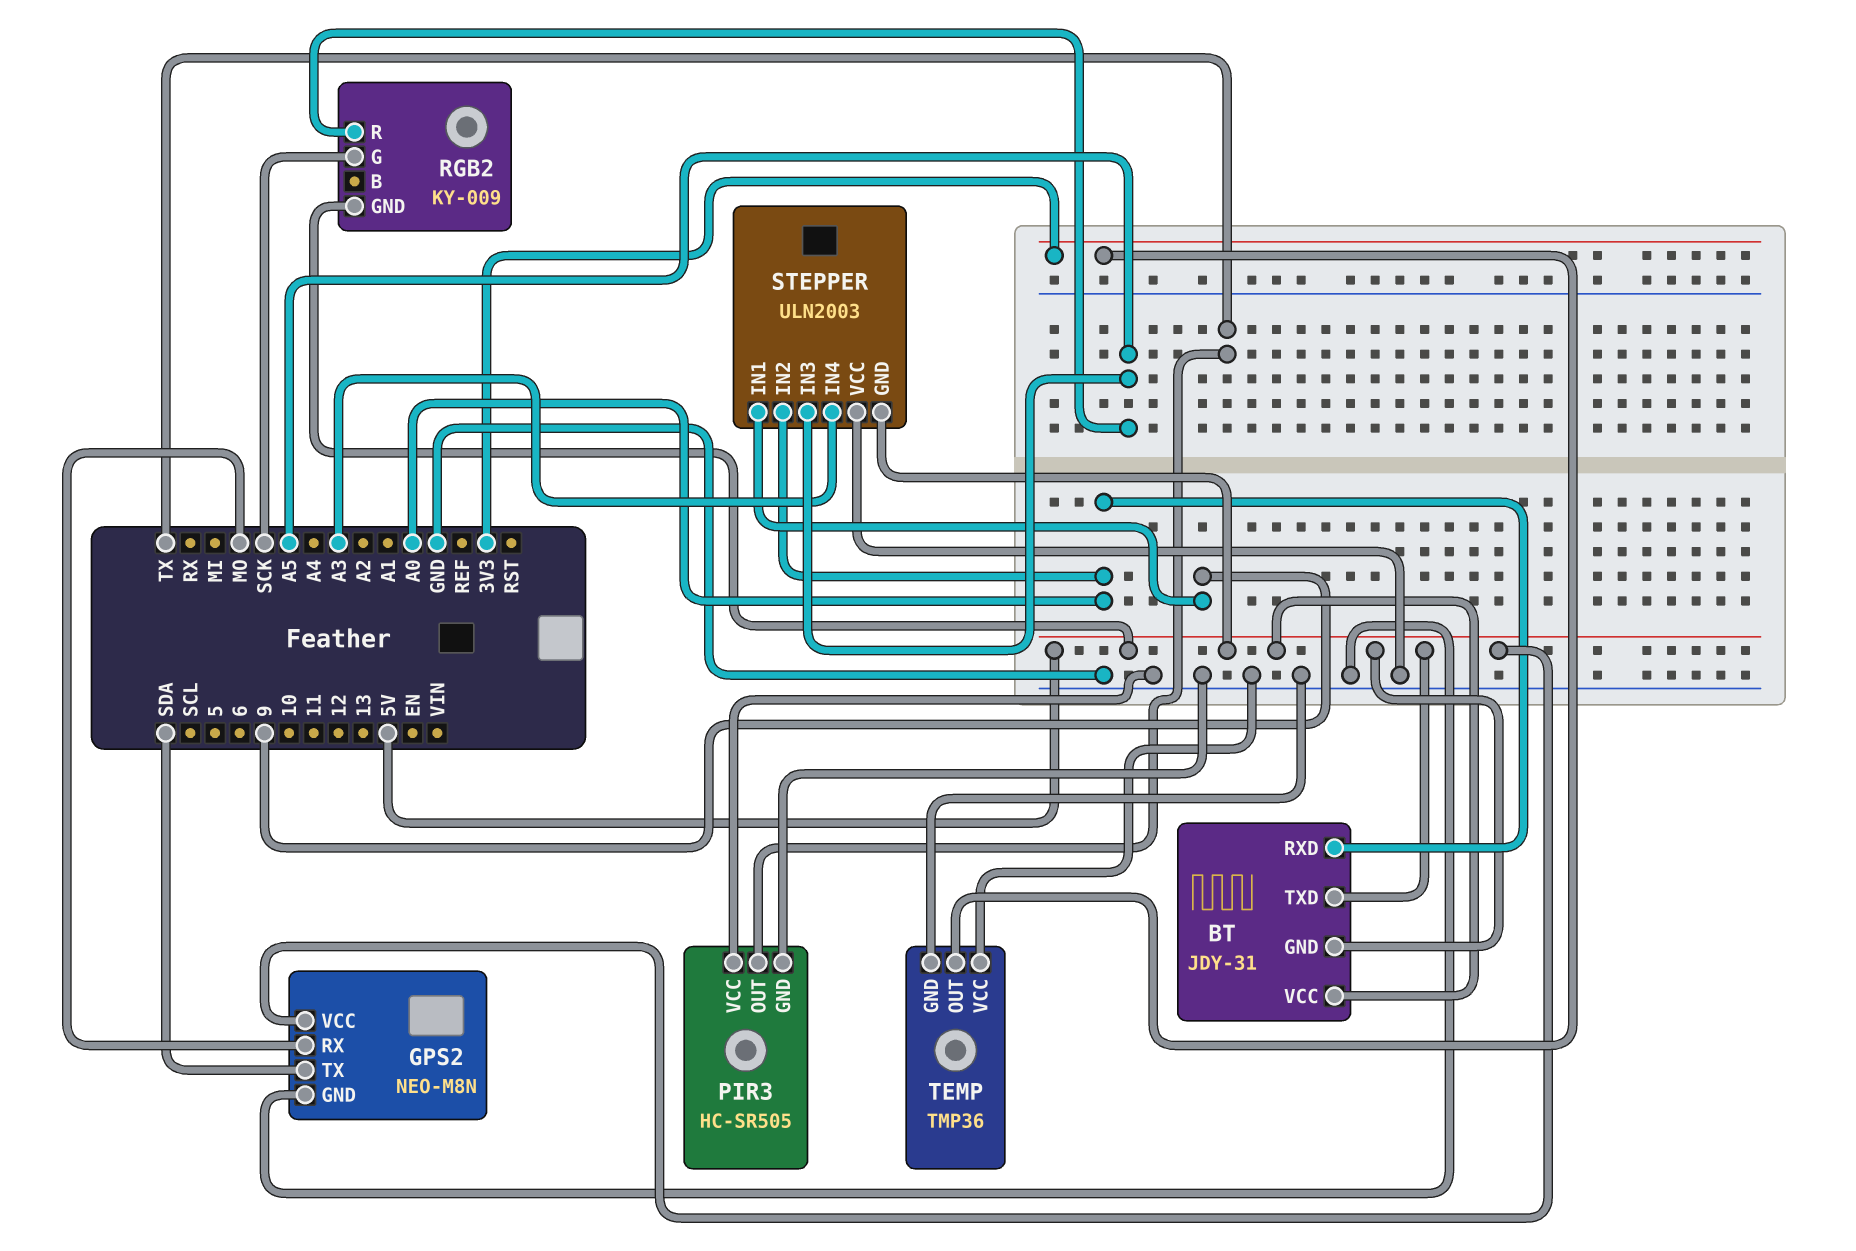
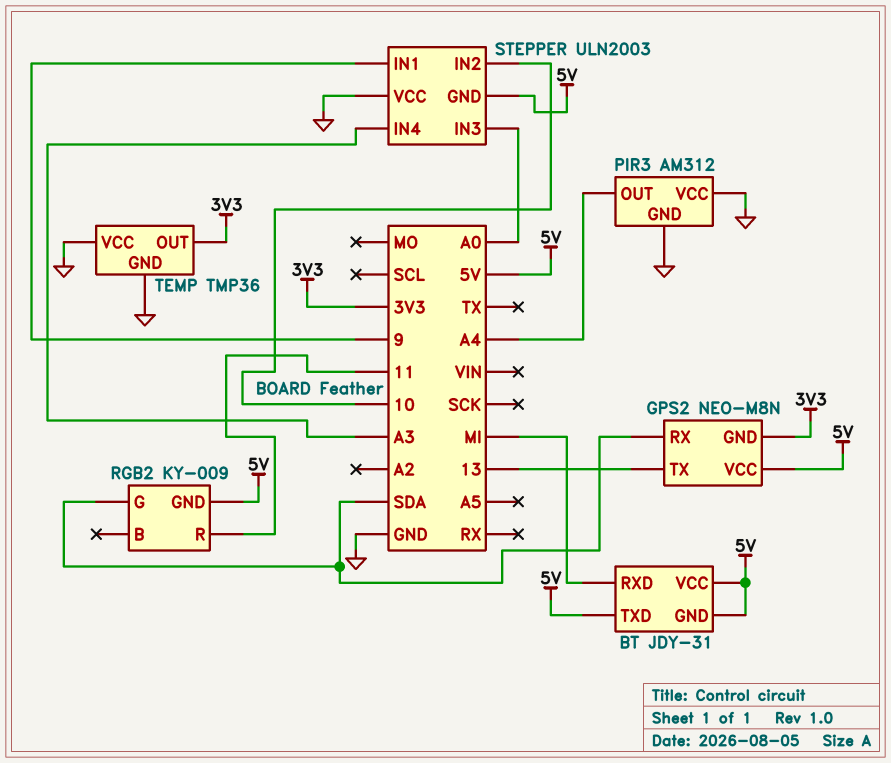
BT pin RXD: A0 -> MI
GPS2 pin GND: GND -> 3V3
GPS2 pin RX: MO -> SDA
GPS2 pin TX: SDA -> 13
PIR3: HC-SR505 -> AM312
PIR3 pin OUT: TX -> A4
RGB2 pin G: SCK -> SDA
RGB2 pin R: A5 -> 11
STEPPER pin IN2: A0 -> 10
STEPPER pin IN3: A5 -> A0

